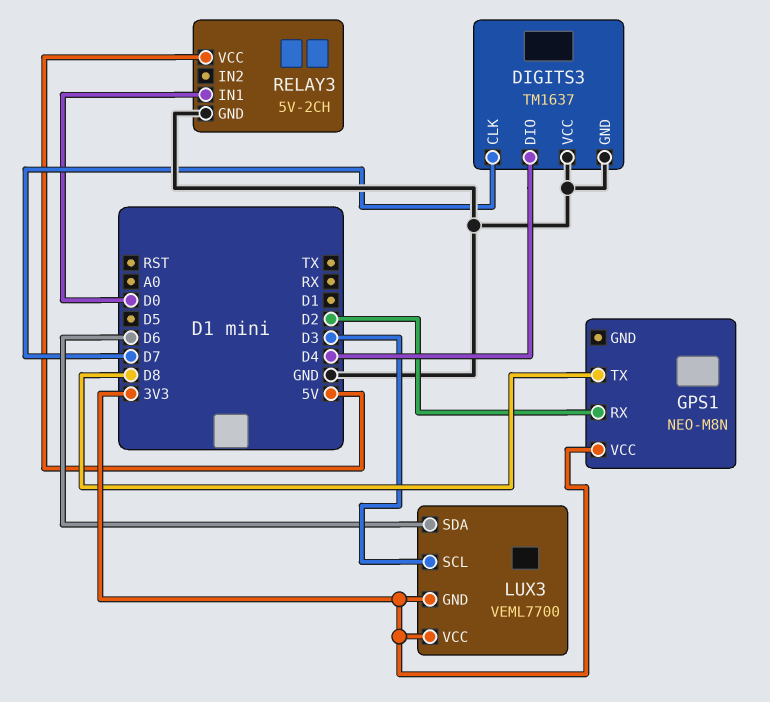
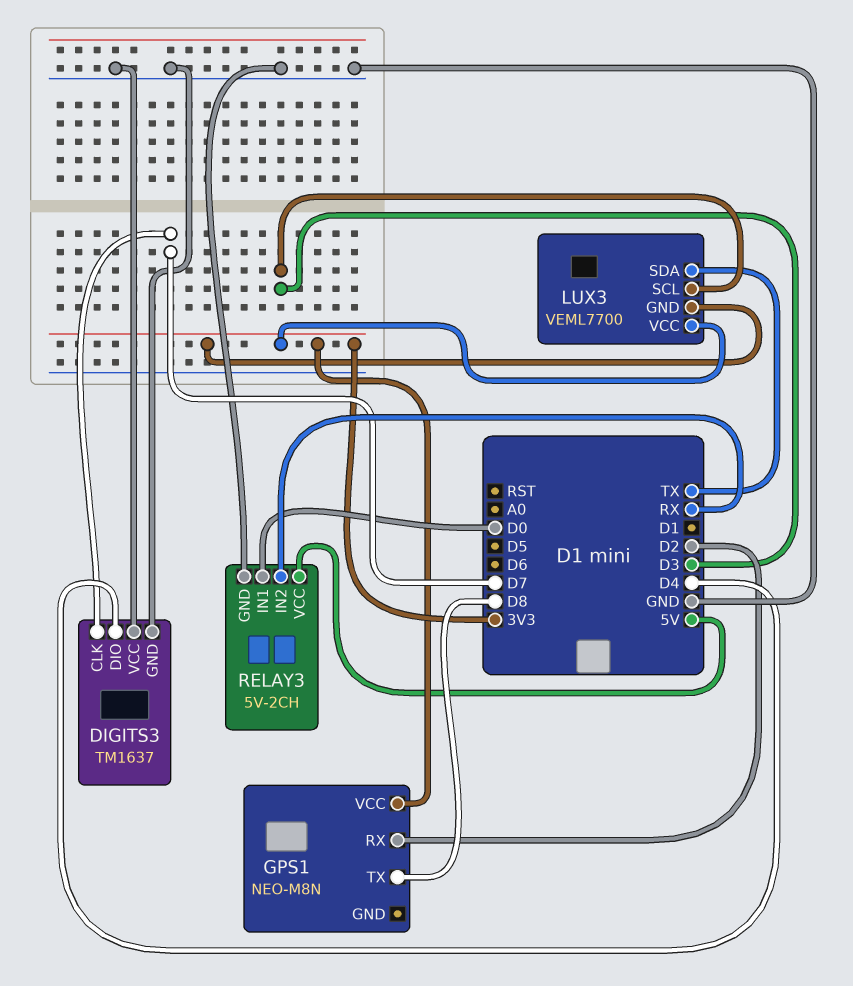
LUX3 pin SDA: D6 -> TX
RELAY3 pin IN2: none -> RX

